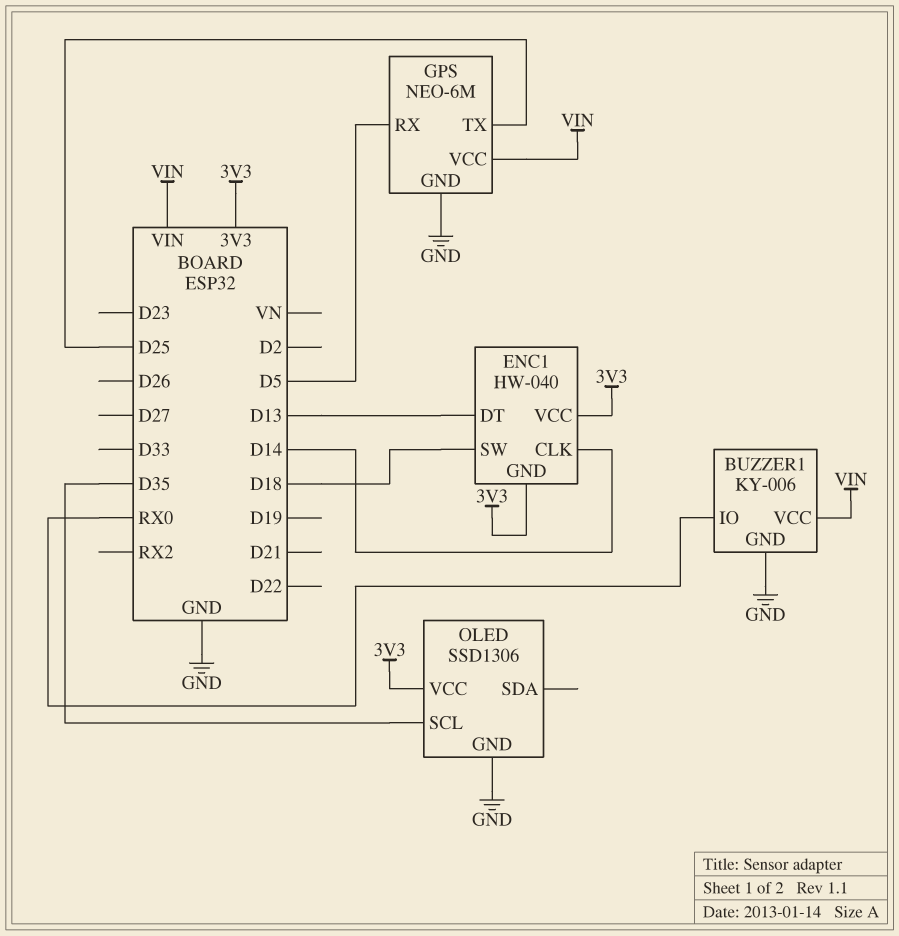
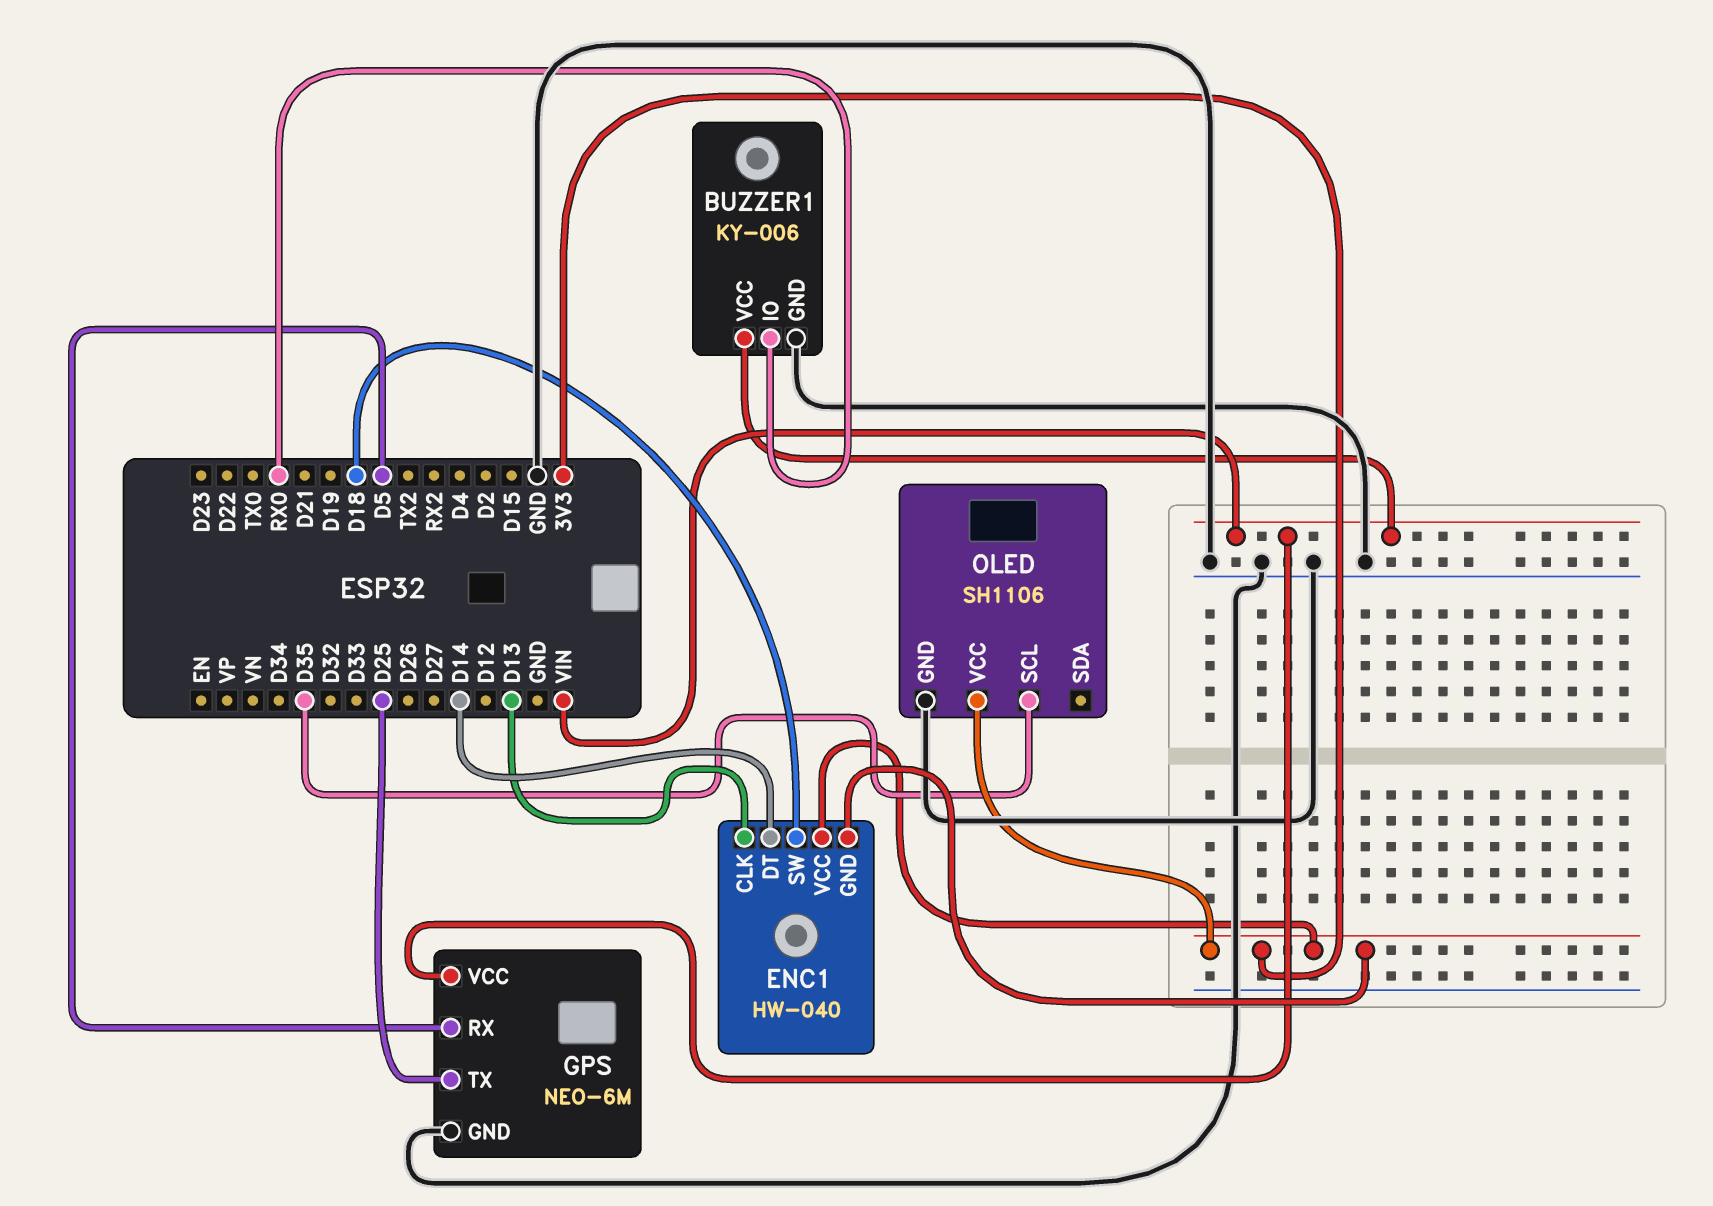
ENC1 pin CLK: D14 -> D13
ENC1 pin DT: D13 -> D14
OLED: SSD1306 -> SH1106

